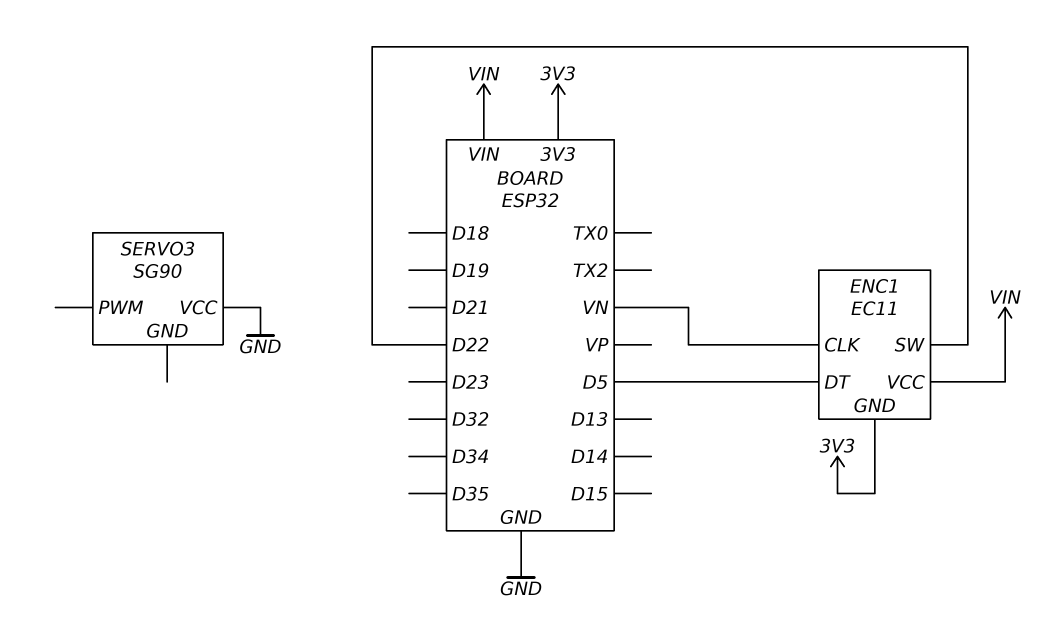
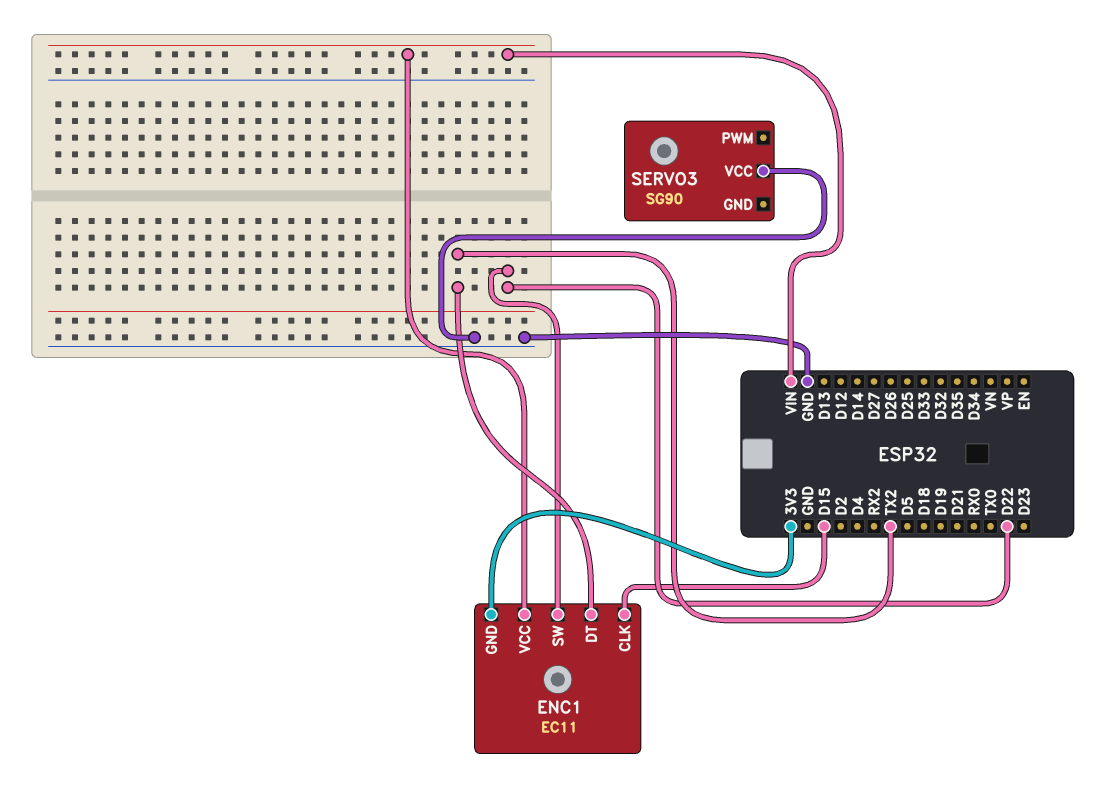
ENC1 pin CLK: VN -> D15
ENC1 pin DT: D5 -> TX2

